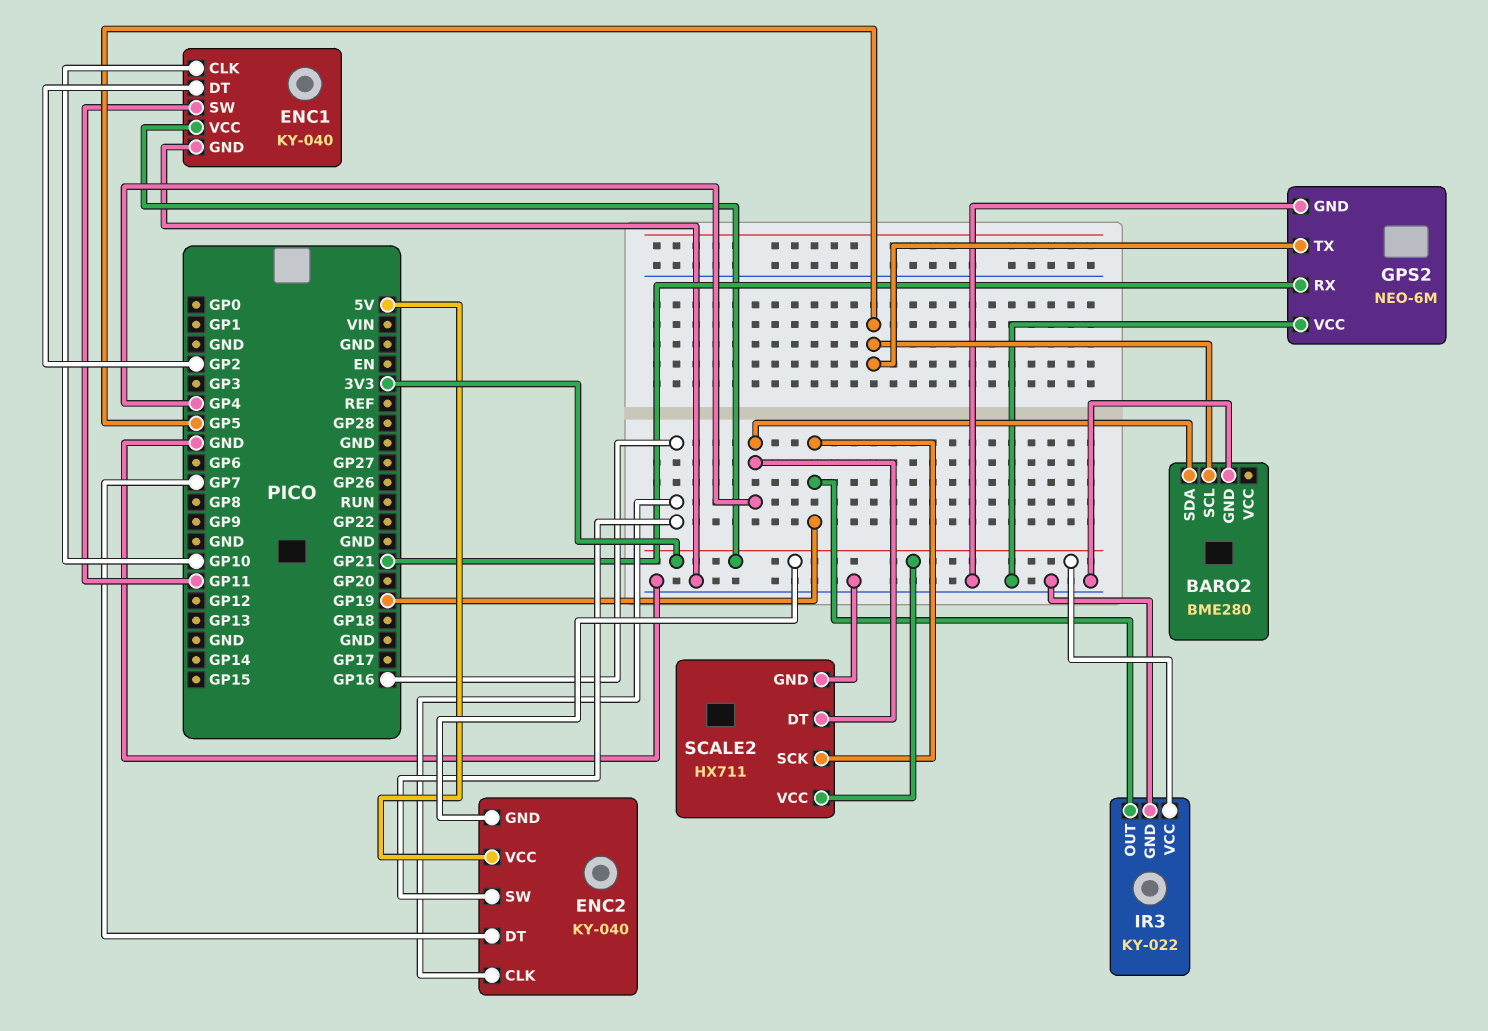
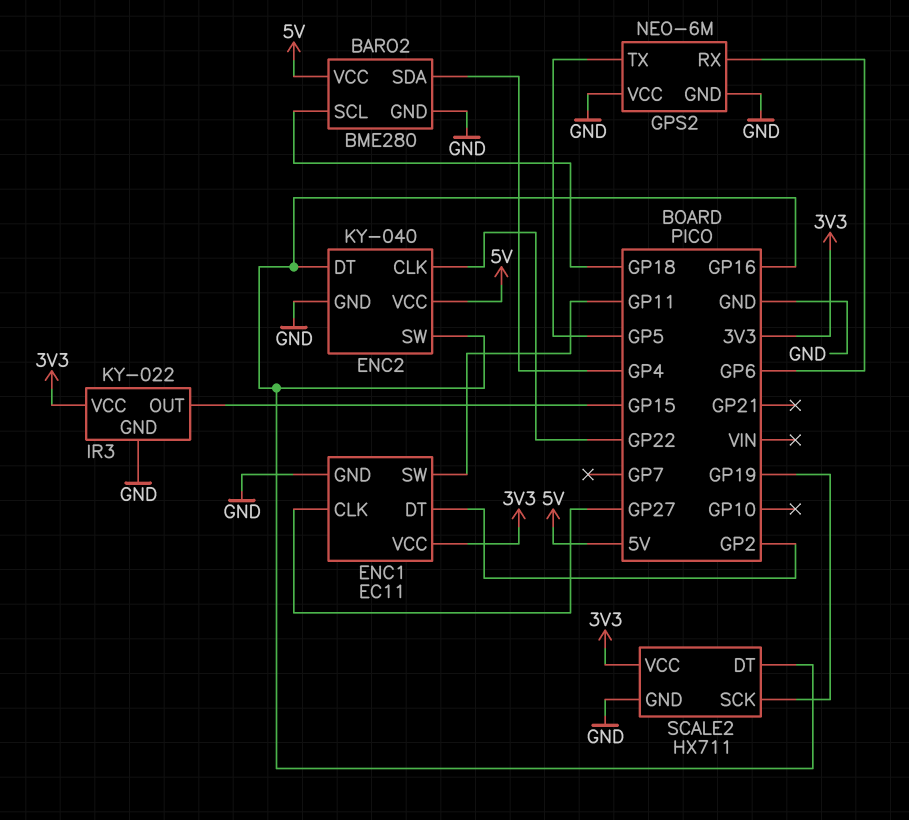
BARO2 pin SCL: GP5 -> GP18
BARO2 pin VCC: none -> 5V
ENC1: KY-040 -> EC11
ENC1 pin CLK: GP10 -> GP27
ENC2 pin CLK: GP16 -> GP22
ENC2 pin DT: GP7 -> GP16
ENC2 pin GND: 3V3 -> GND
GPS2 pin RX: GP21 -> GP6
IR3 pin OUT: GP19 -> GP15
SCALE2 pin DT: GP4 -> GP16

